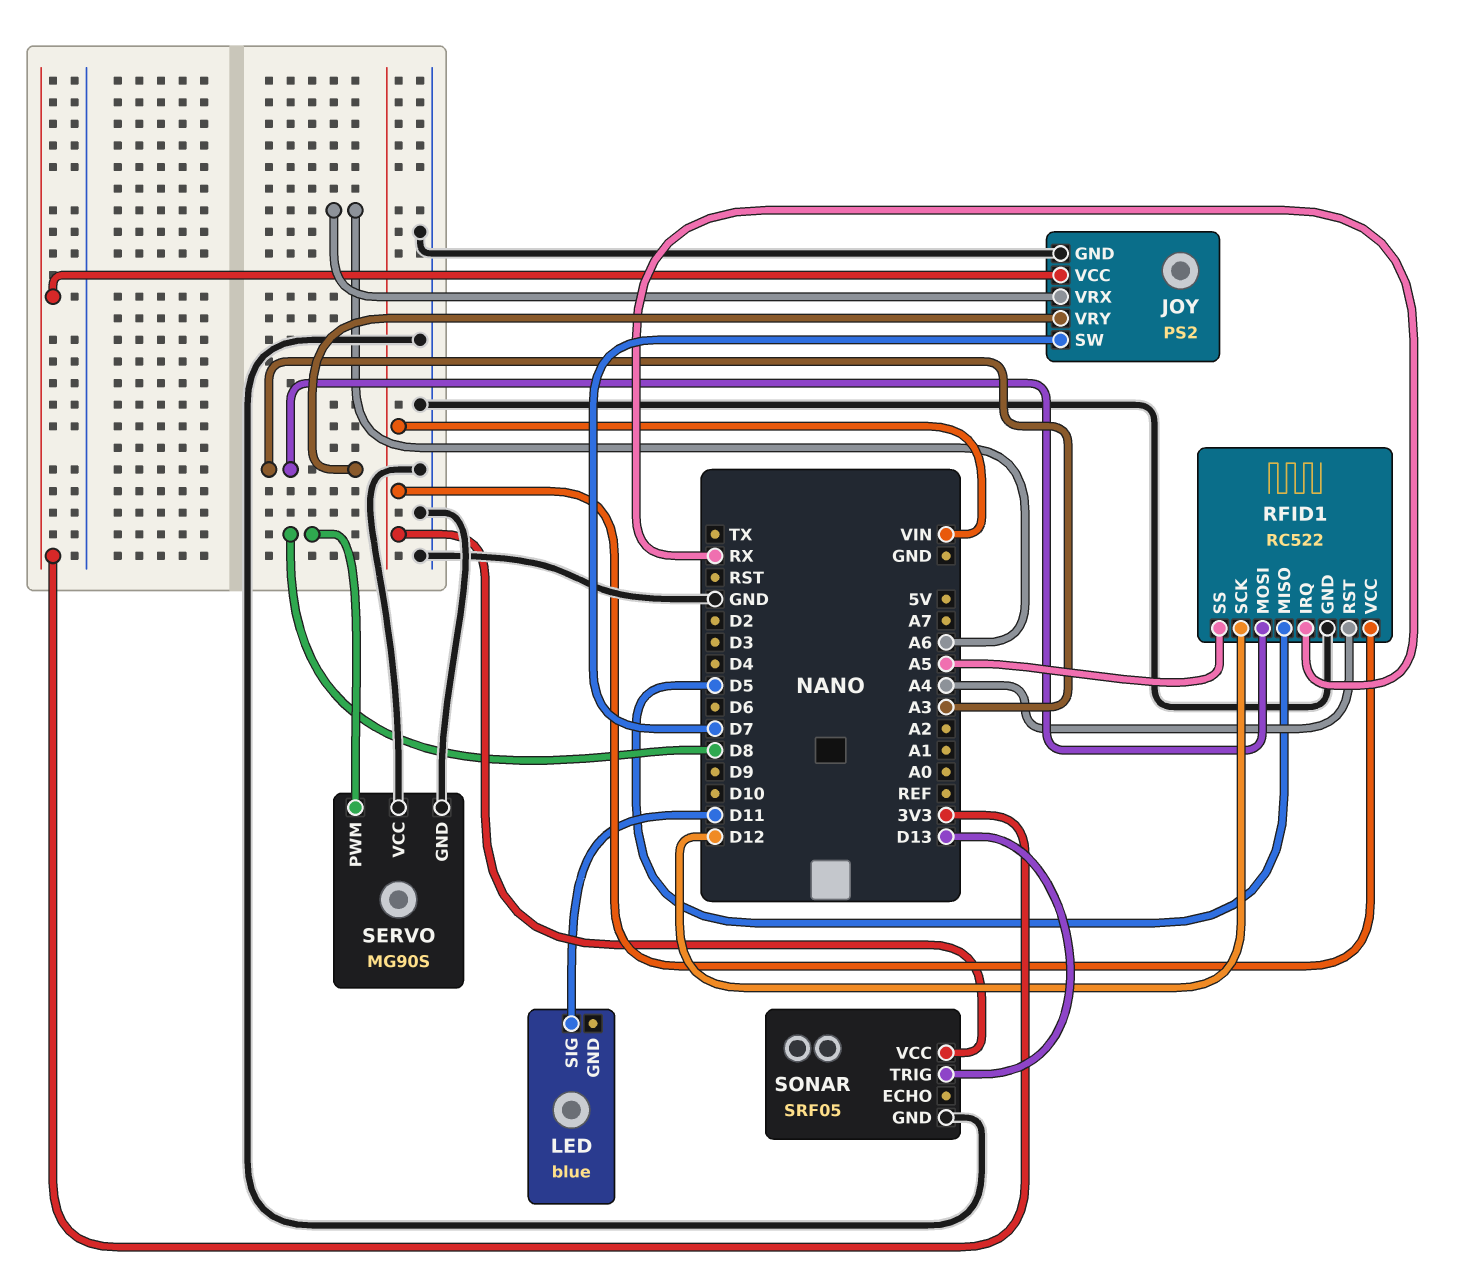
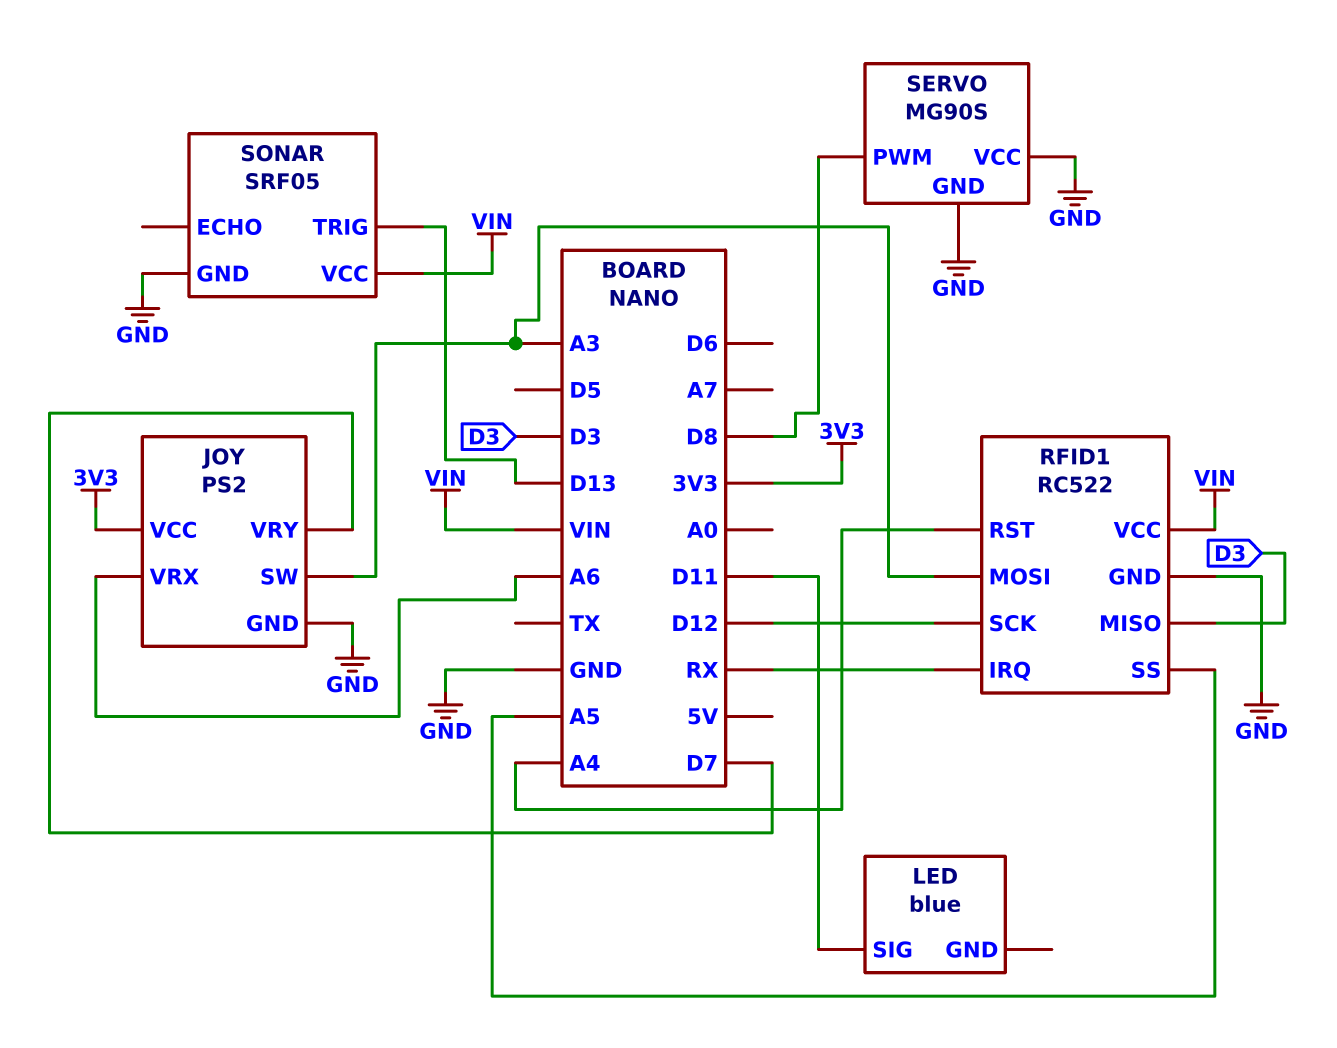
JOY pin SW: D7 -> A3
JOY pin VRY: A3 -> D7
RFID1 pin MISO: D5 -> D3

